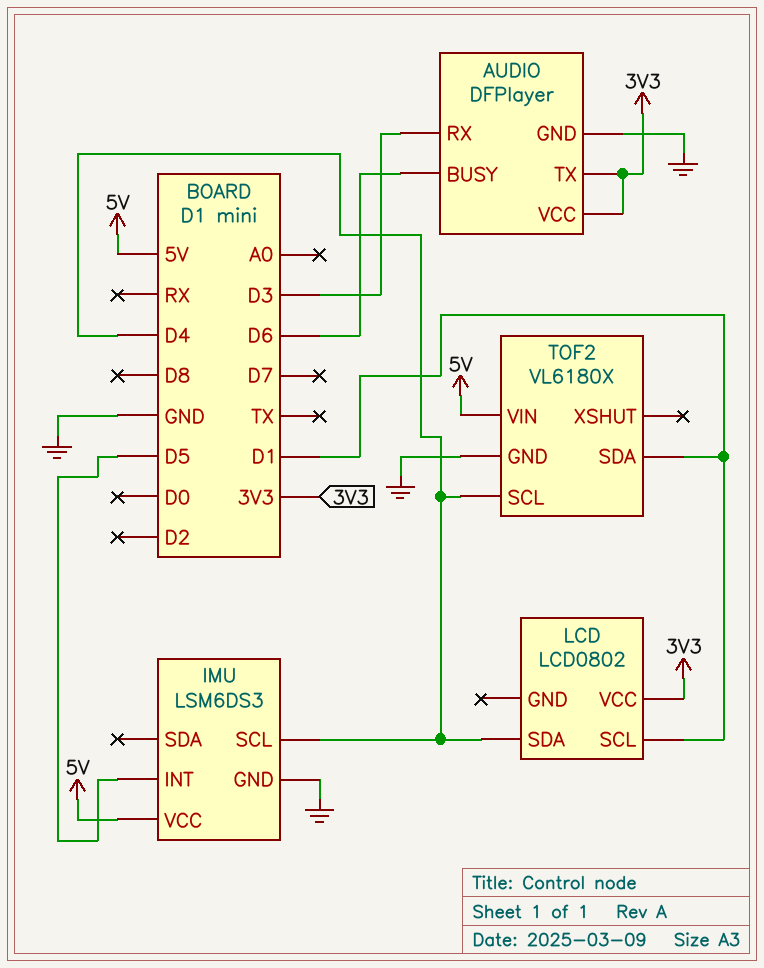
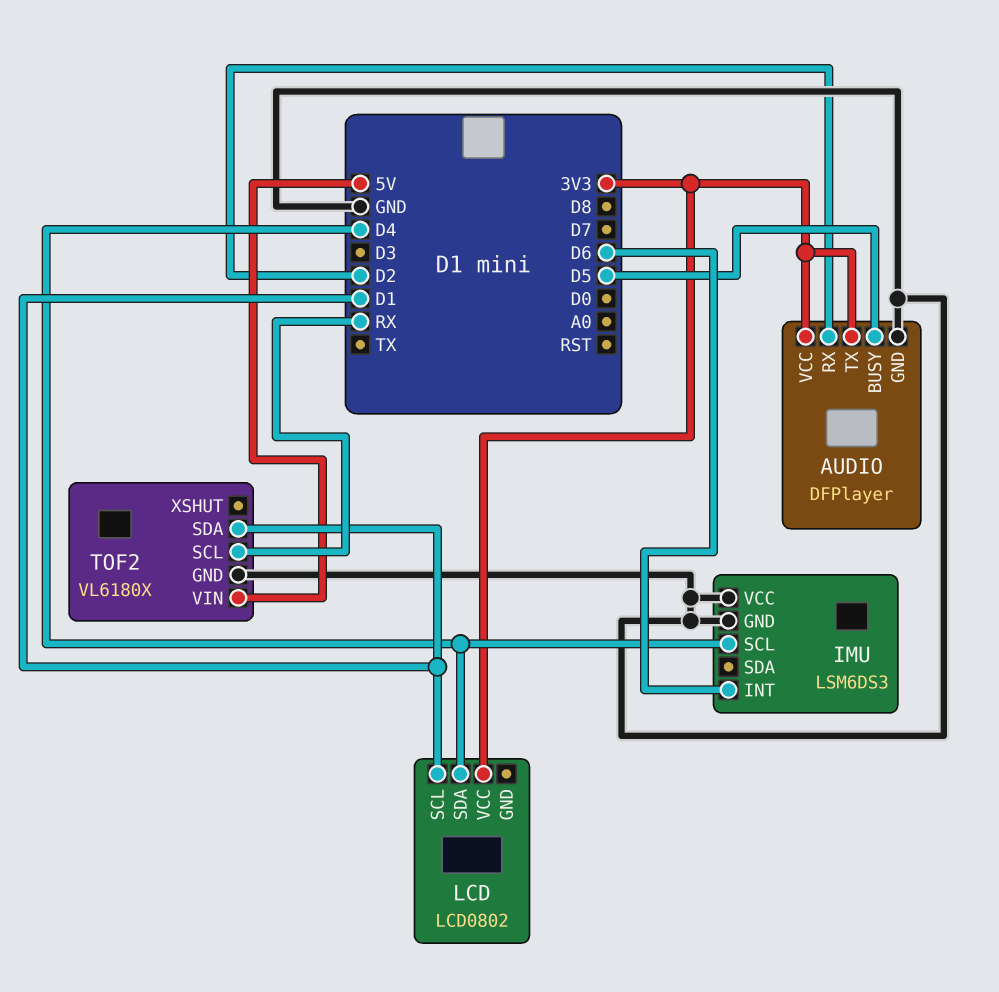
AUDIO pin BUSY: D6 -> D5
AUDIO pin RX: D3 -> D2
IMU pin INT: D5 -> D6
IMU pin VCC: 5V -> GND
TOF2 pin SCL: D4 -> RX

